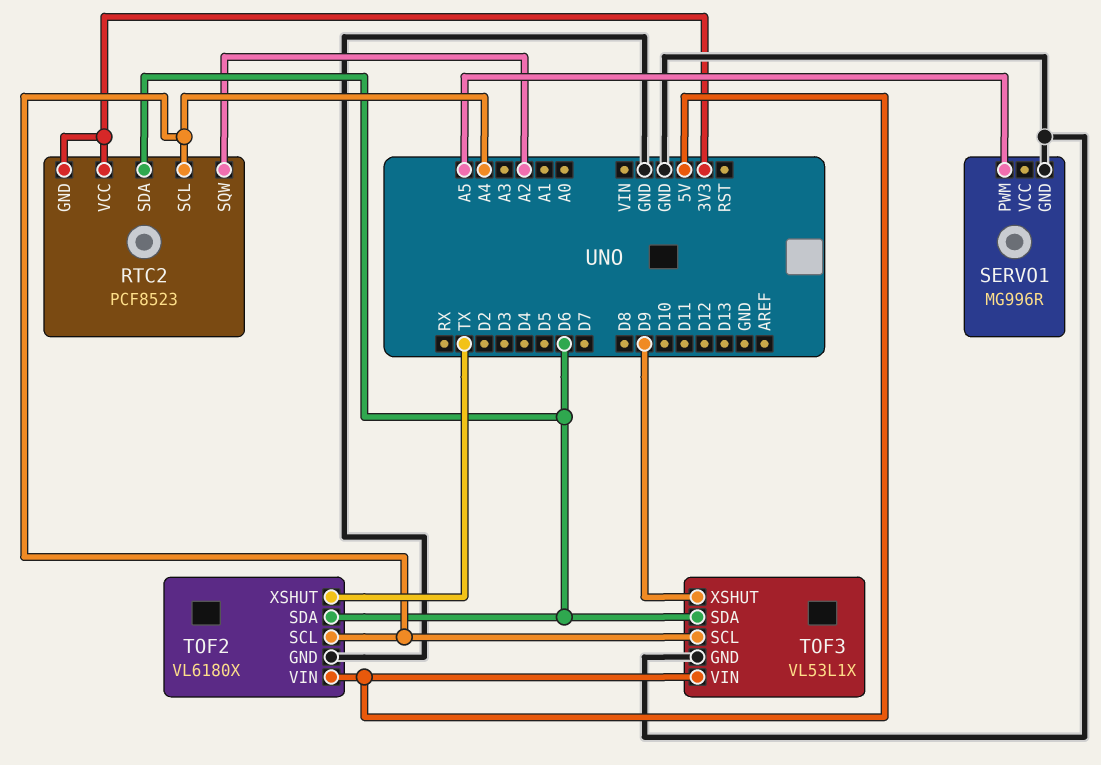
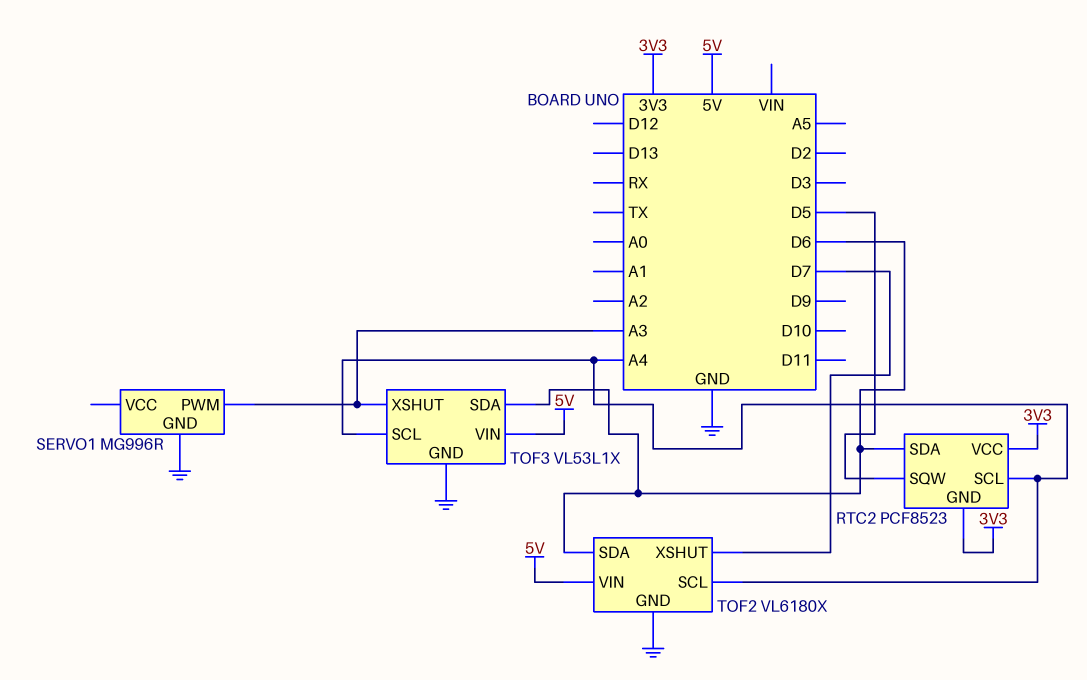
RTC2 pin SQW: A2 -> D5
SERVO1 pin PWM: A5 -> A3
TOF2 pin XSHUT: TX -> D7
TOF3 pin XSHUT: D9 -> A3

